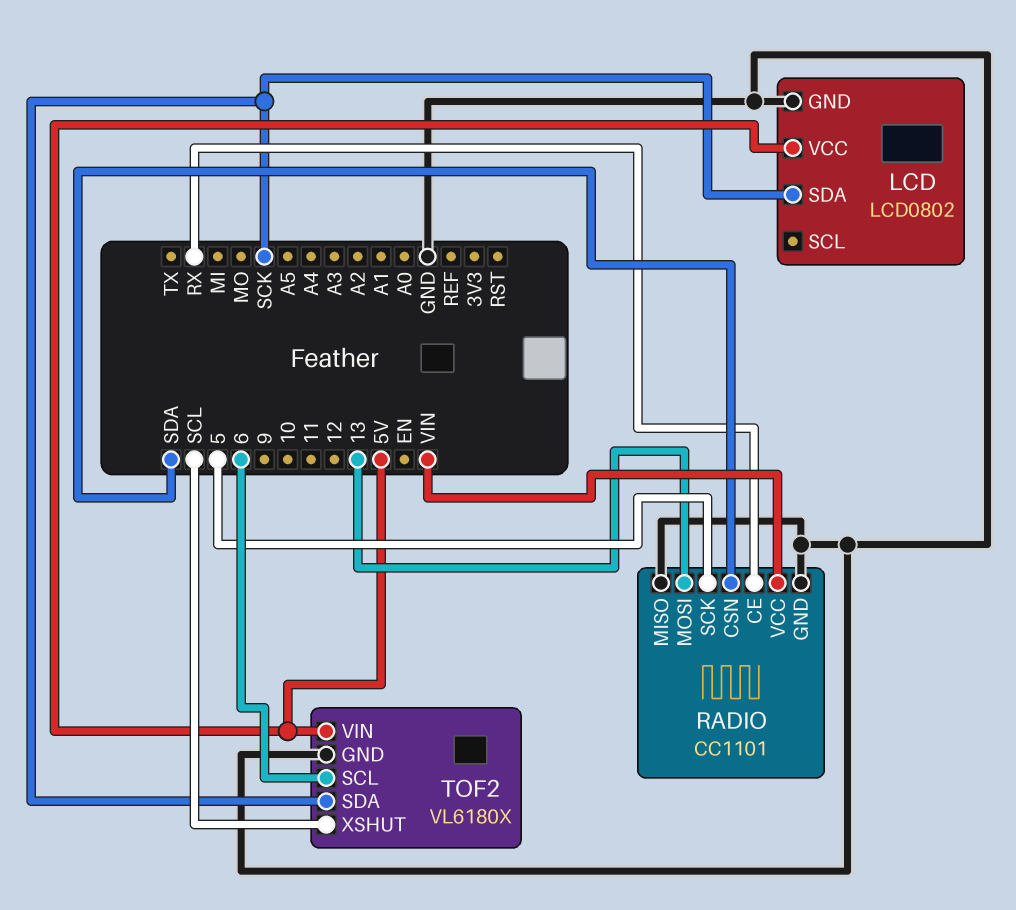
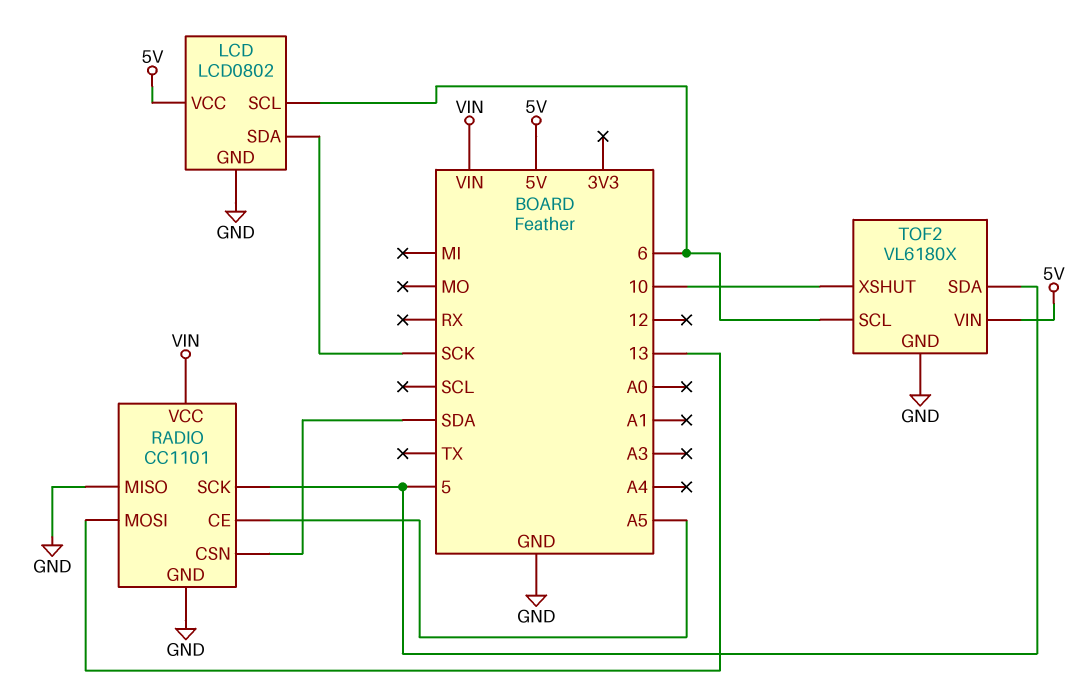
LCD pin SCL: none -> 6
RADIO pin CE: RX -> A5
TOF2 pin SDA: SCK -> 5
TOF2 pin XSHUT: SCL -> 10

